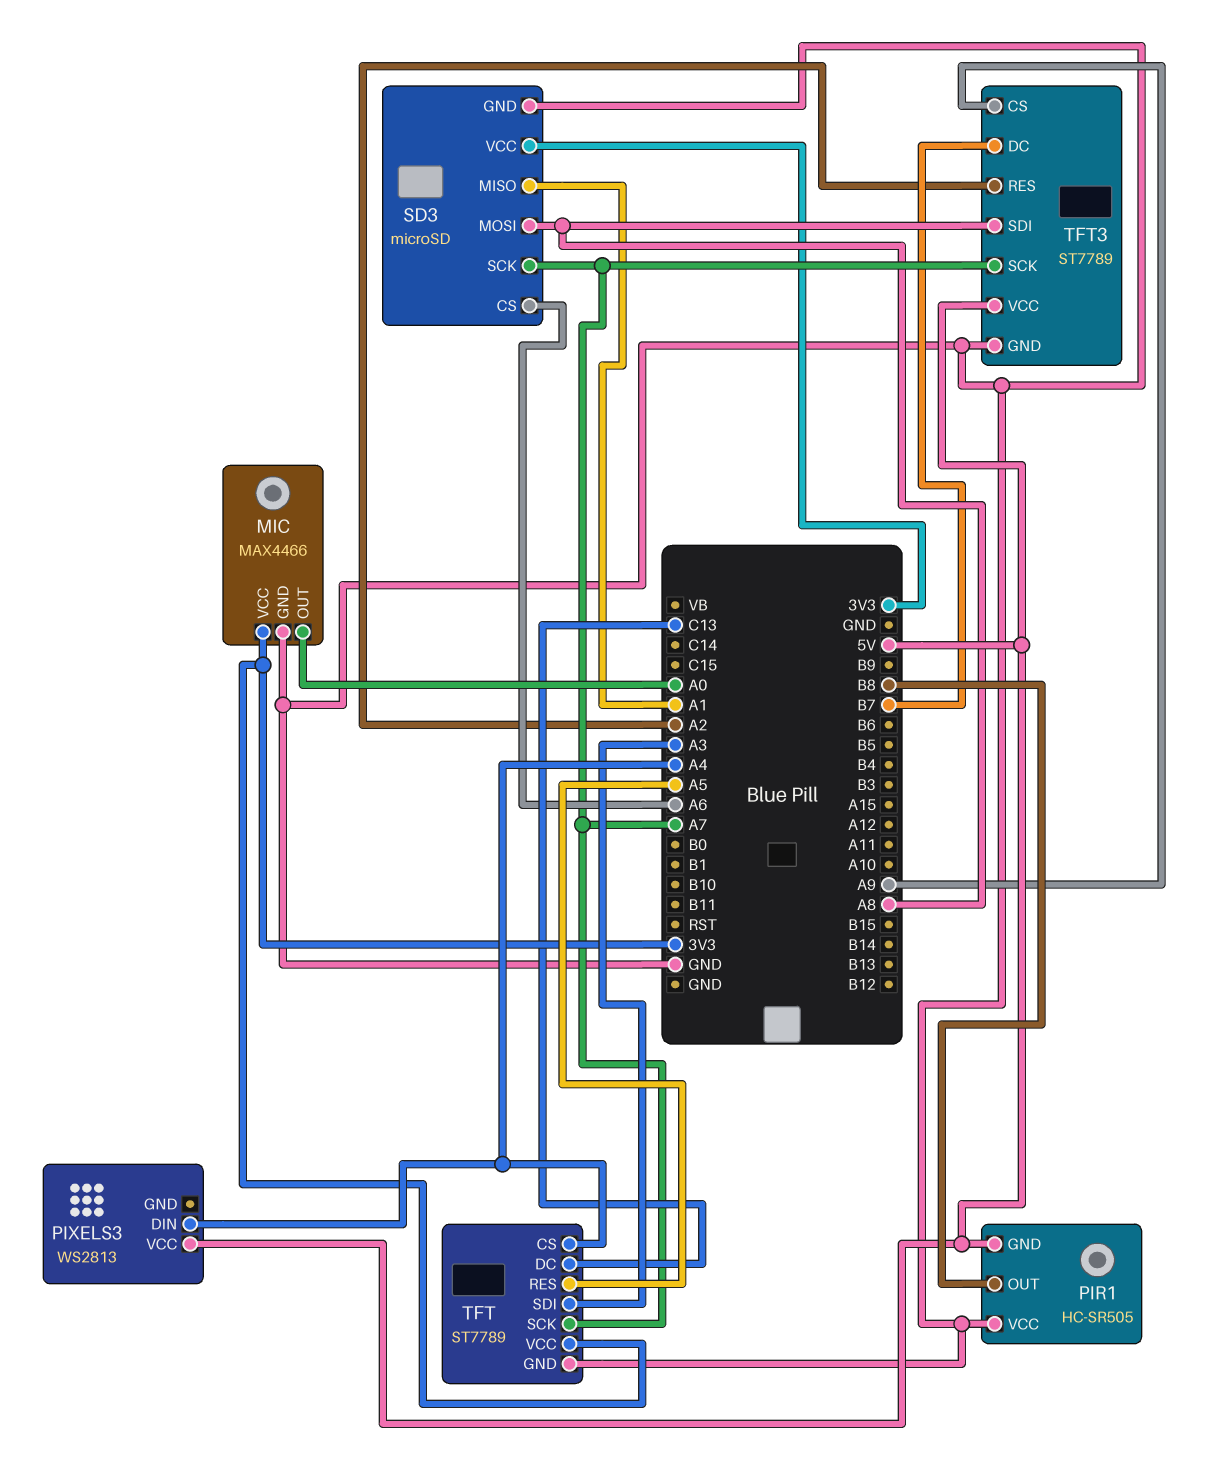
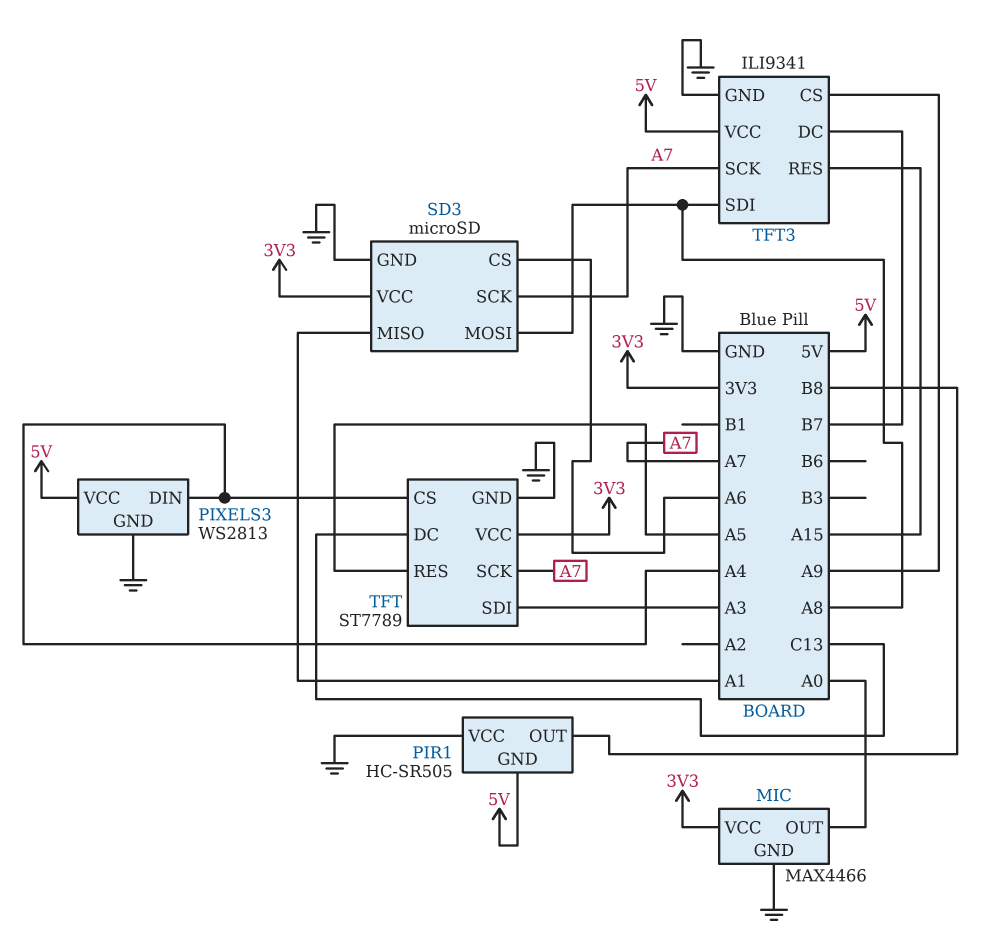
PIXELS3 pin GND: none -> GND
TFT3: ST7789 -> ILI9341
TFT3 pin RES: A2 -> A15

